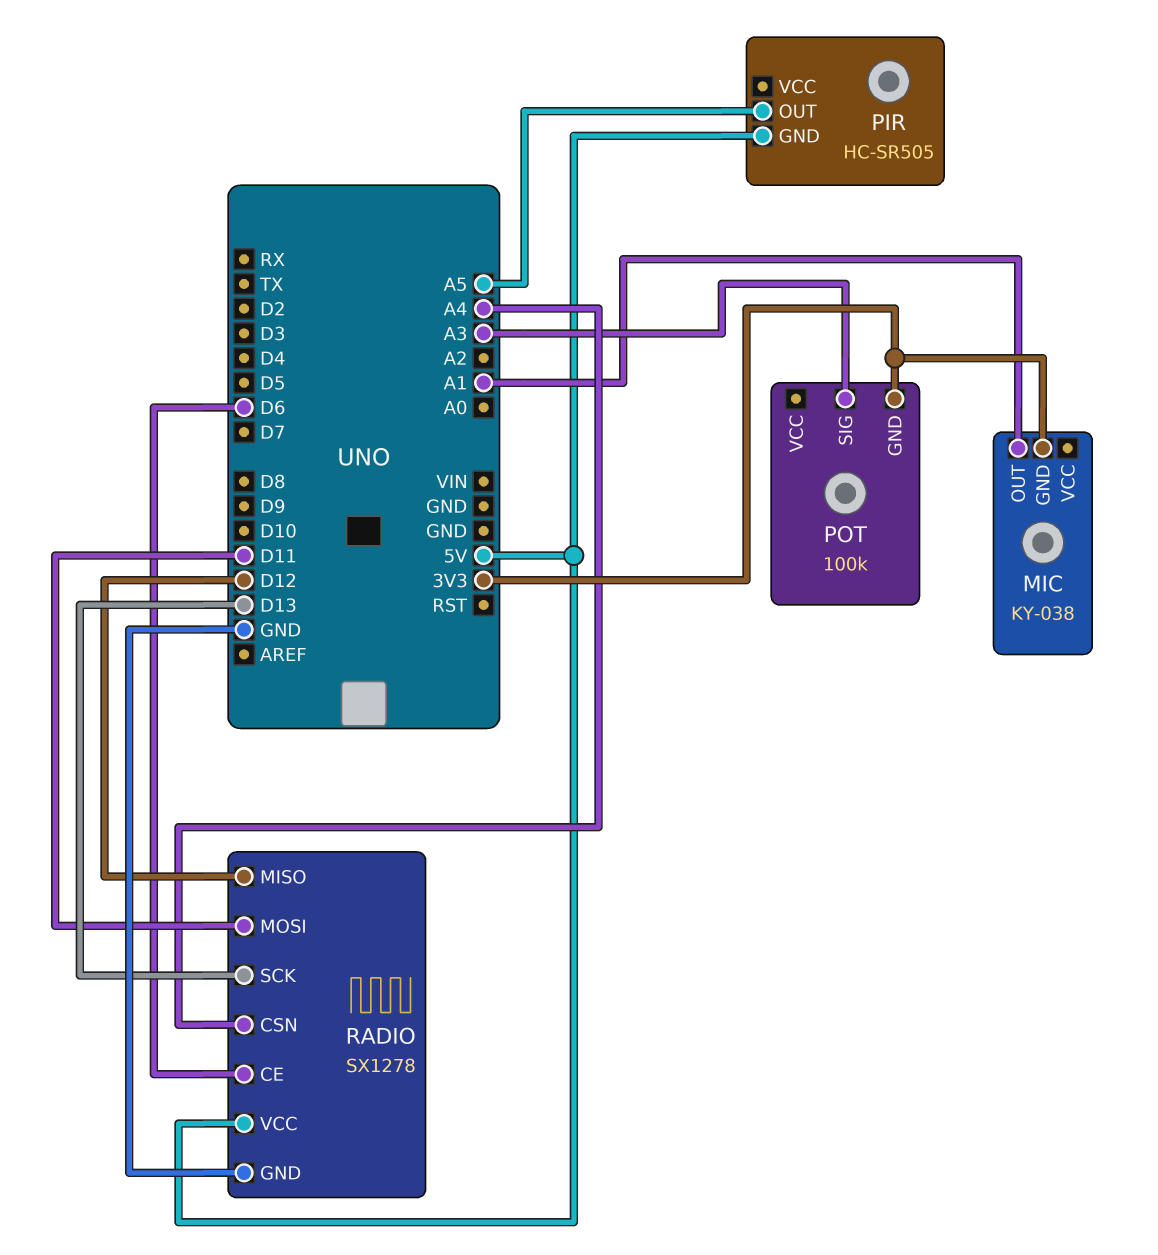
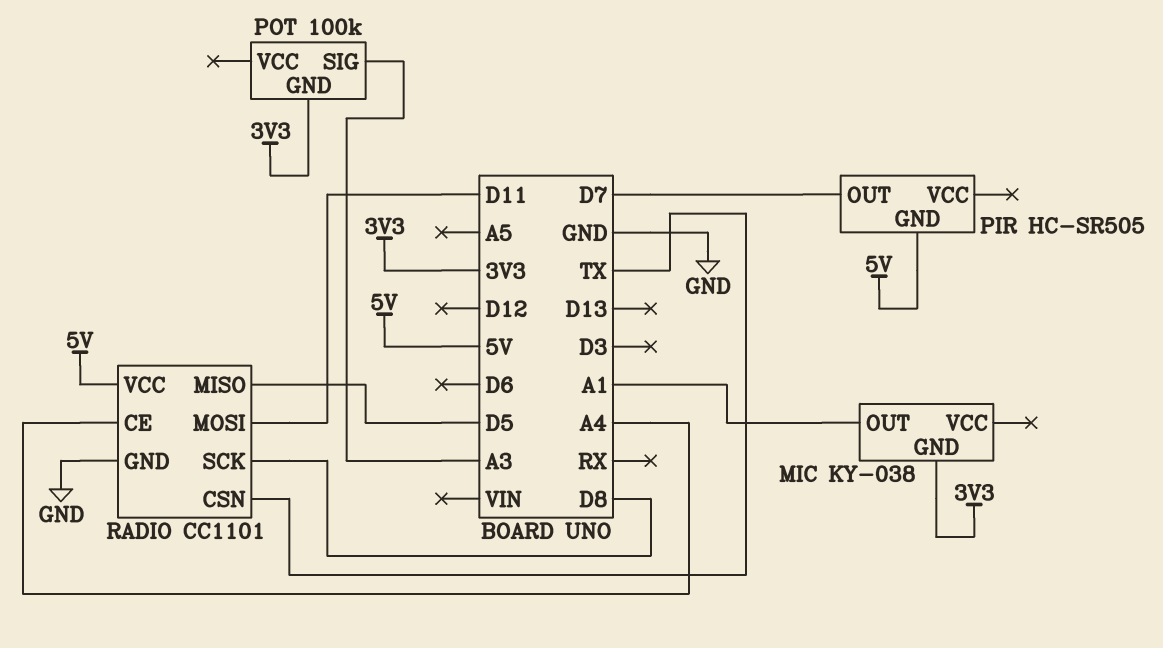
PIR pin OUT: A5 -> D7
RADIO: SX1278 -> CC1101
RADIO pin CE: D6 -> A4
RADIO pin CSN: A4 -> TX
RADIO pin MISO: D12 -> D5
RADIO pin SCK: D13 -> D8

